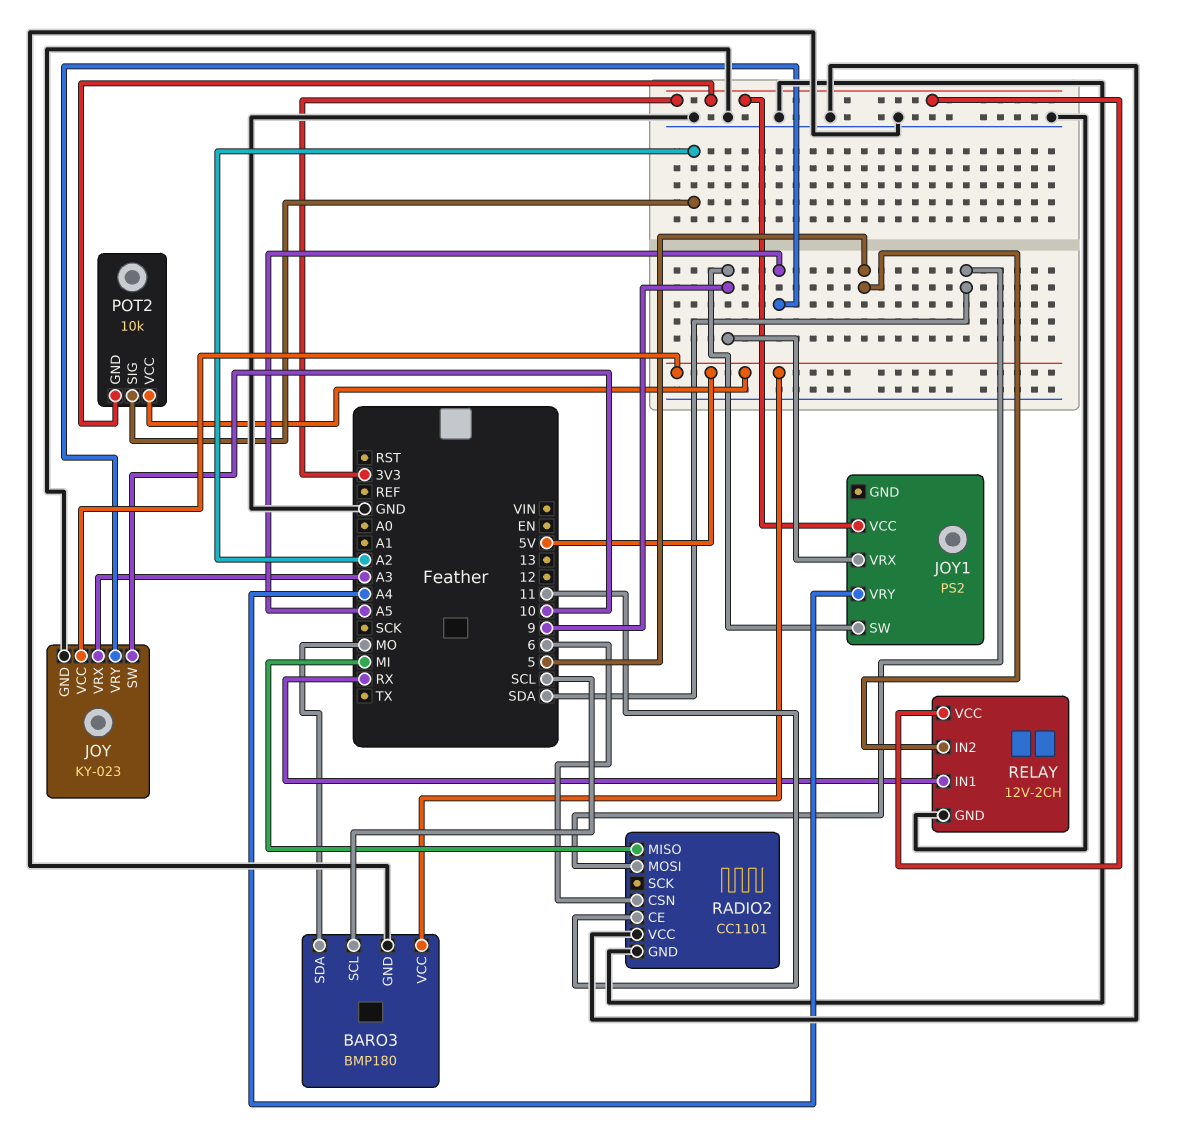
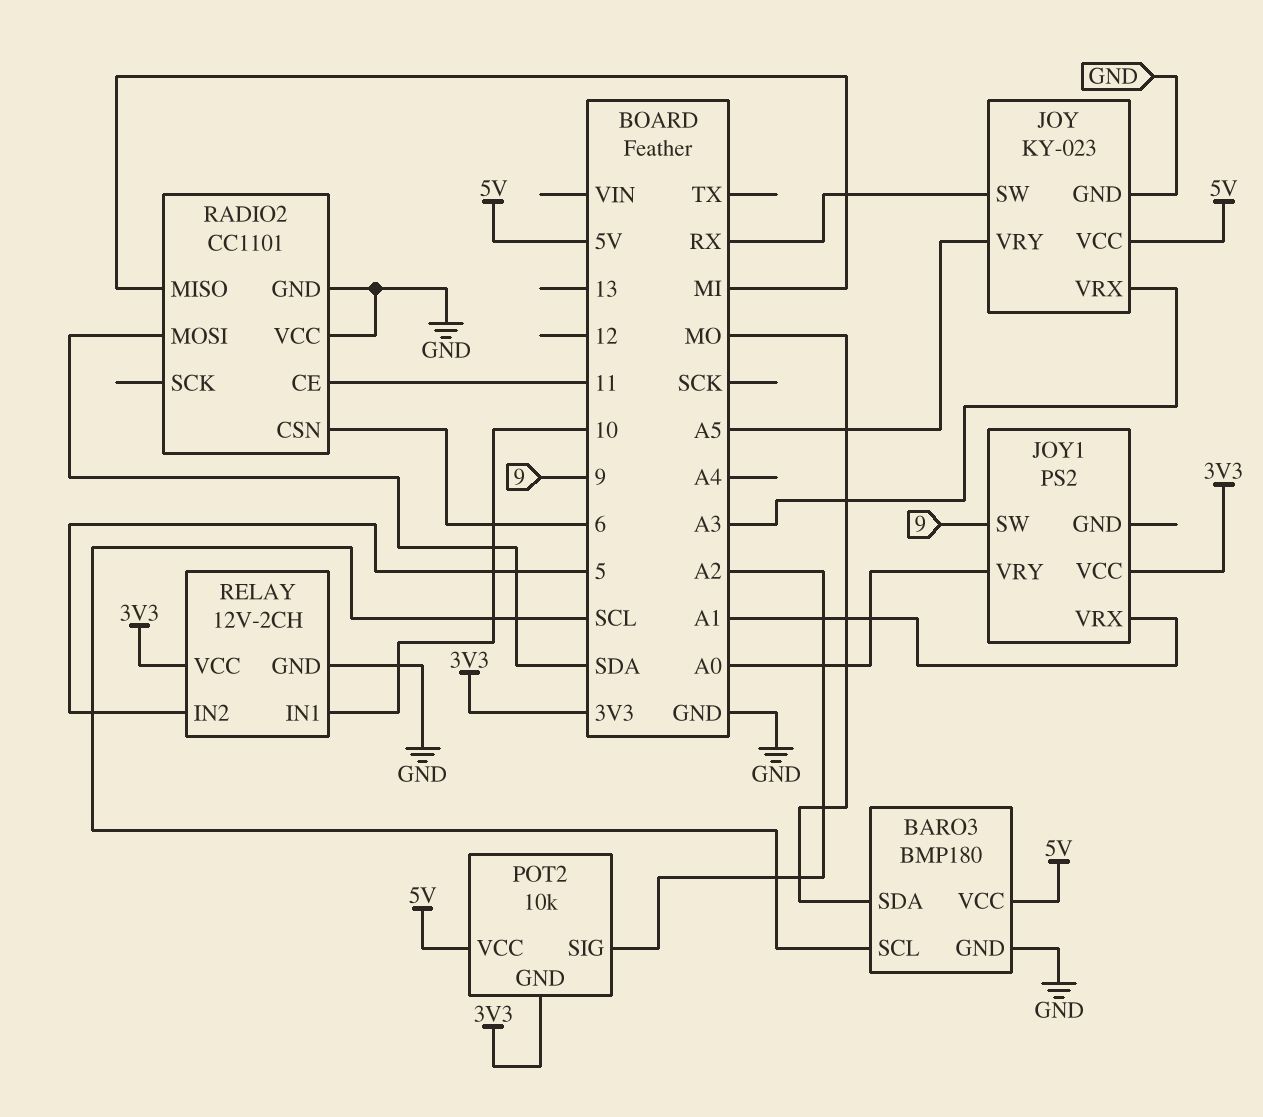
JOY pin SW: 10 -> RX
JOY1 pin VRX: 9 -> A1
JOY1 pin VRY: A4 -> A0
RELAY pin IN1: RX -> 10

